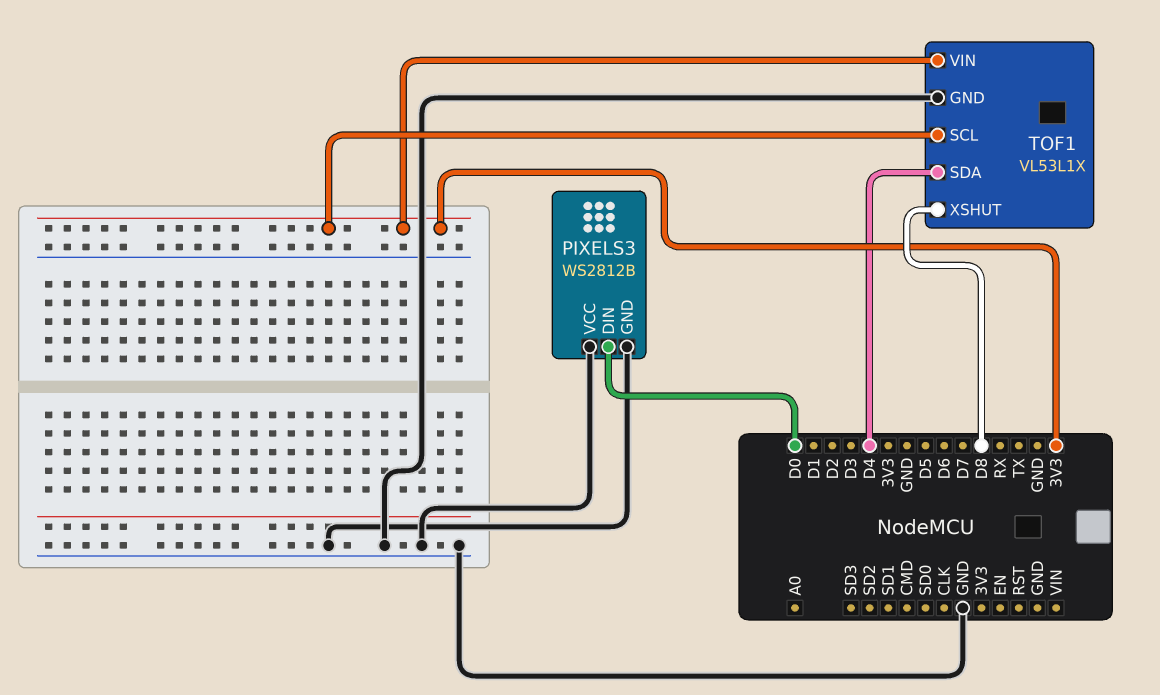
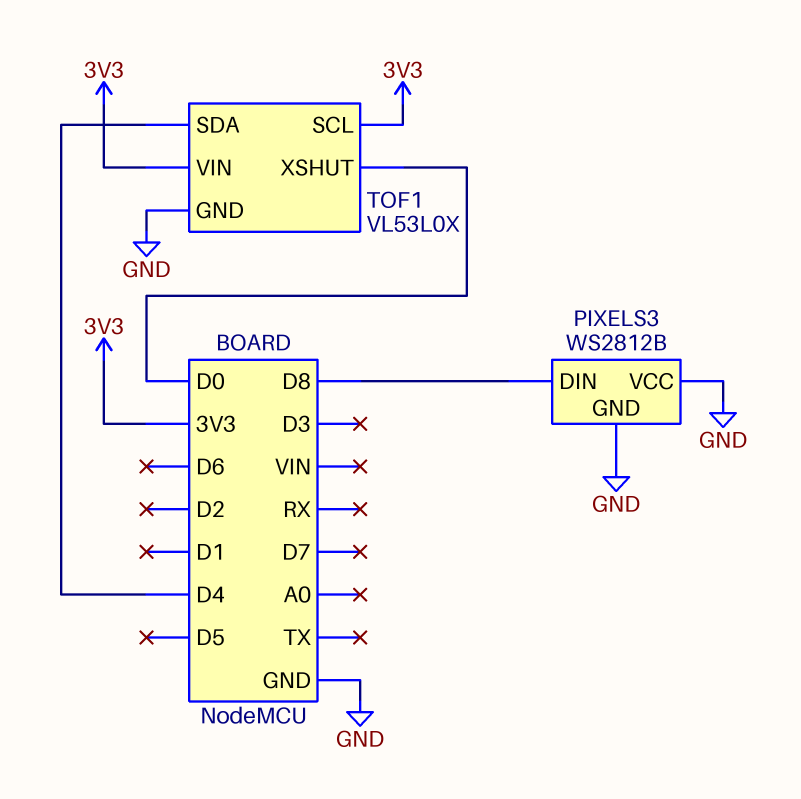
PIXELS3 pin DIN: D0 -> D8
TOF1: VL53L1X -> VL53L0X
TOF1 pin XSHUT: D8 -> D0

